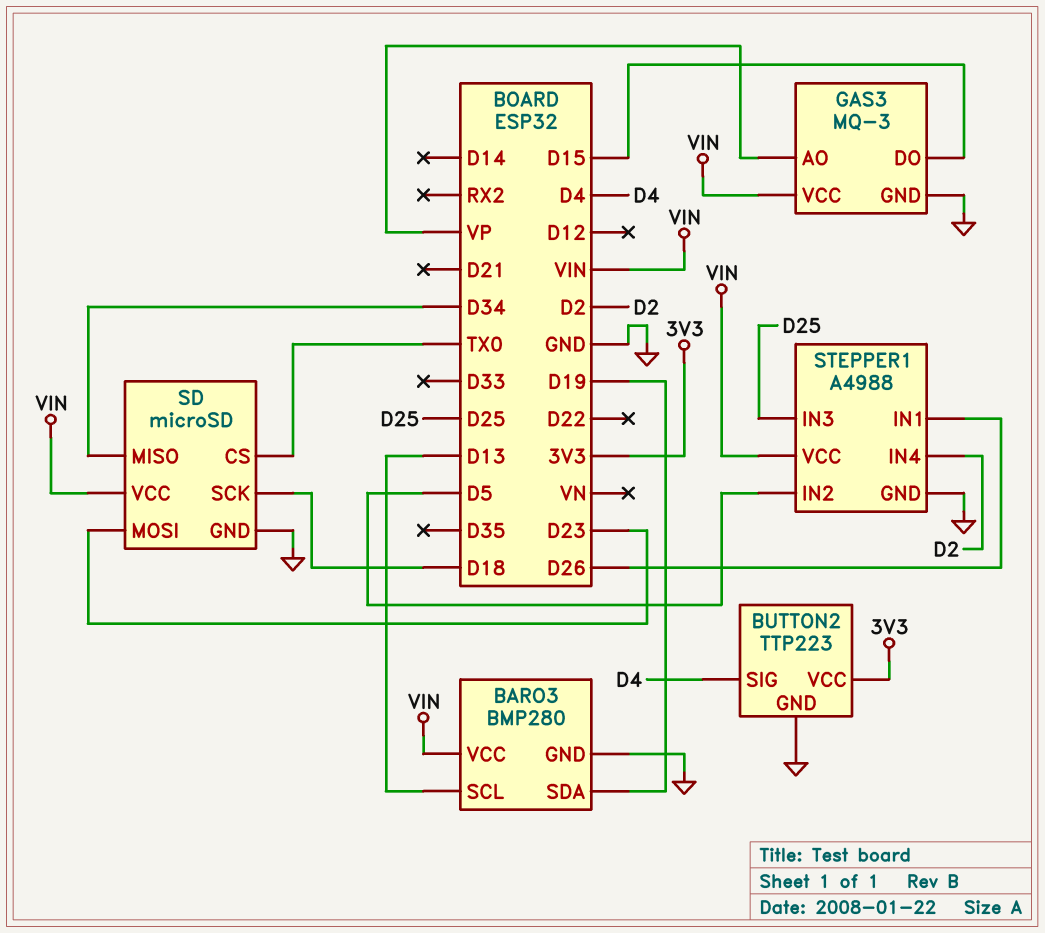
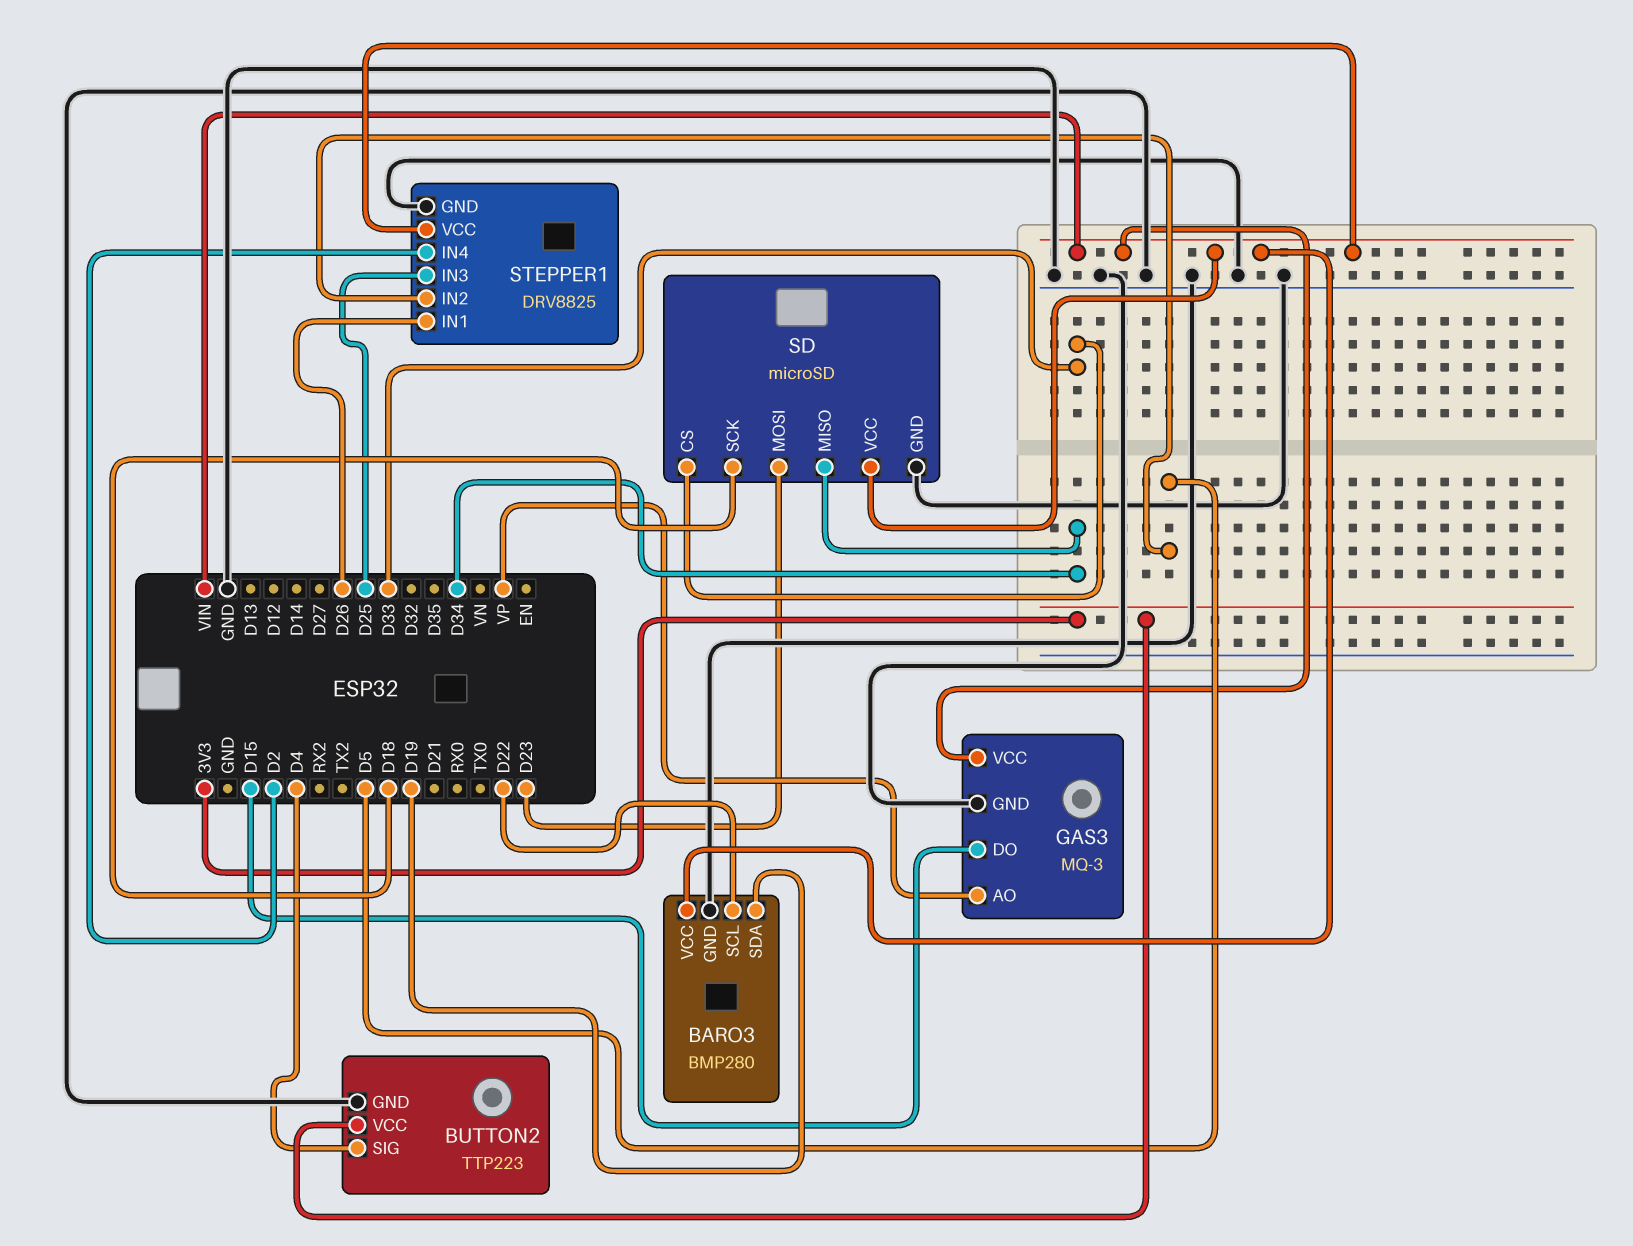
BARO3 pin SCL: D13 -> D22
SD pin CS: TX0 -> D33
STEPPER1: A4988 -> DRV8825

